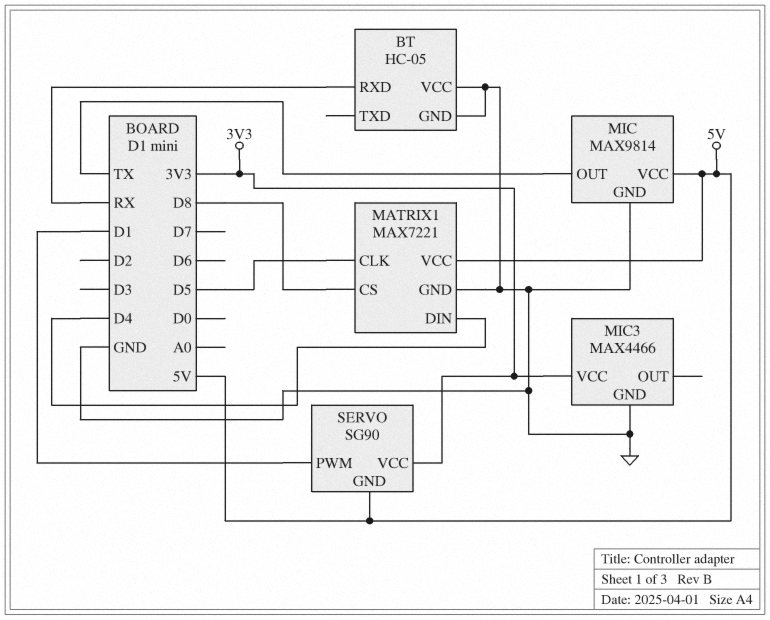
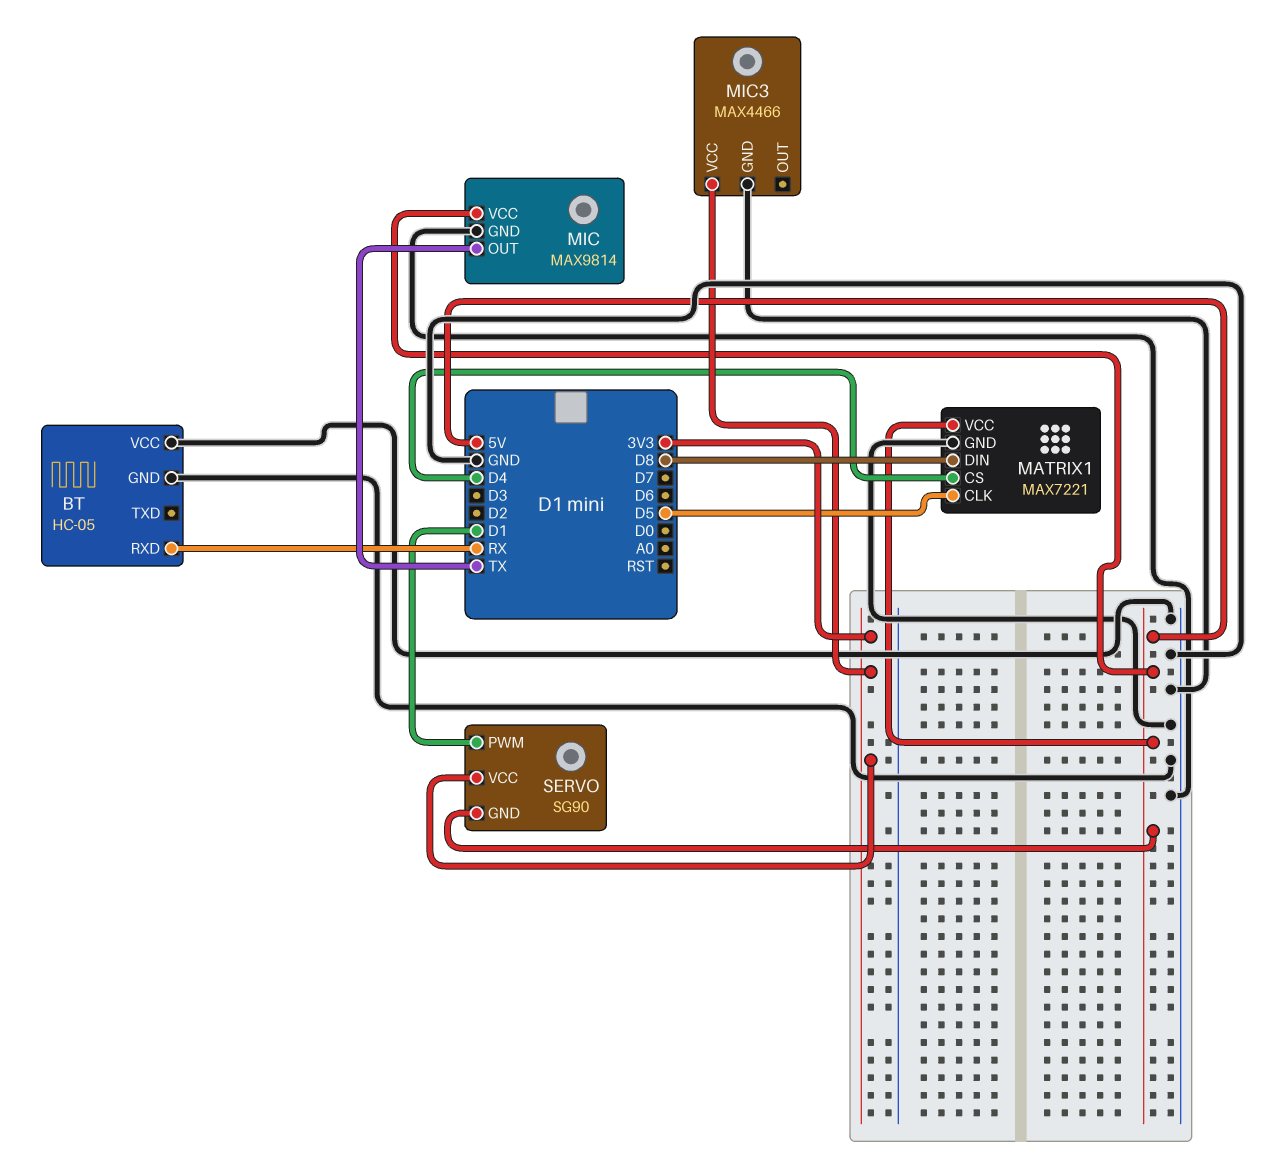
MATRIX1 pin CS: D8 -> D4
MATRIX1 pin DIN: D4 -> D8

